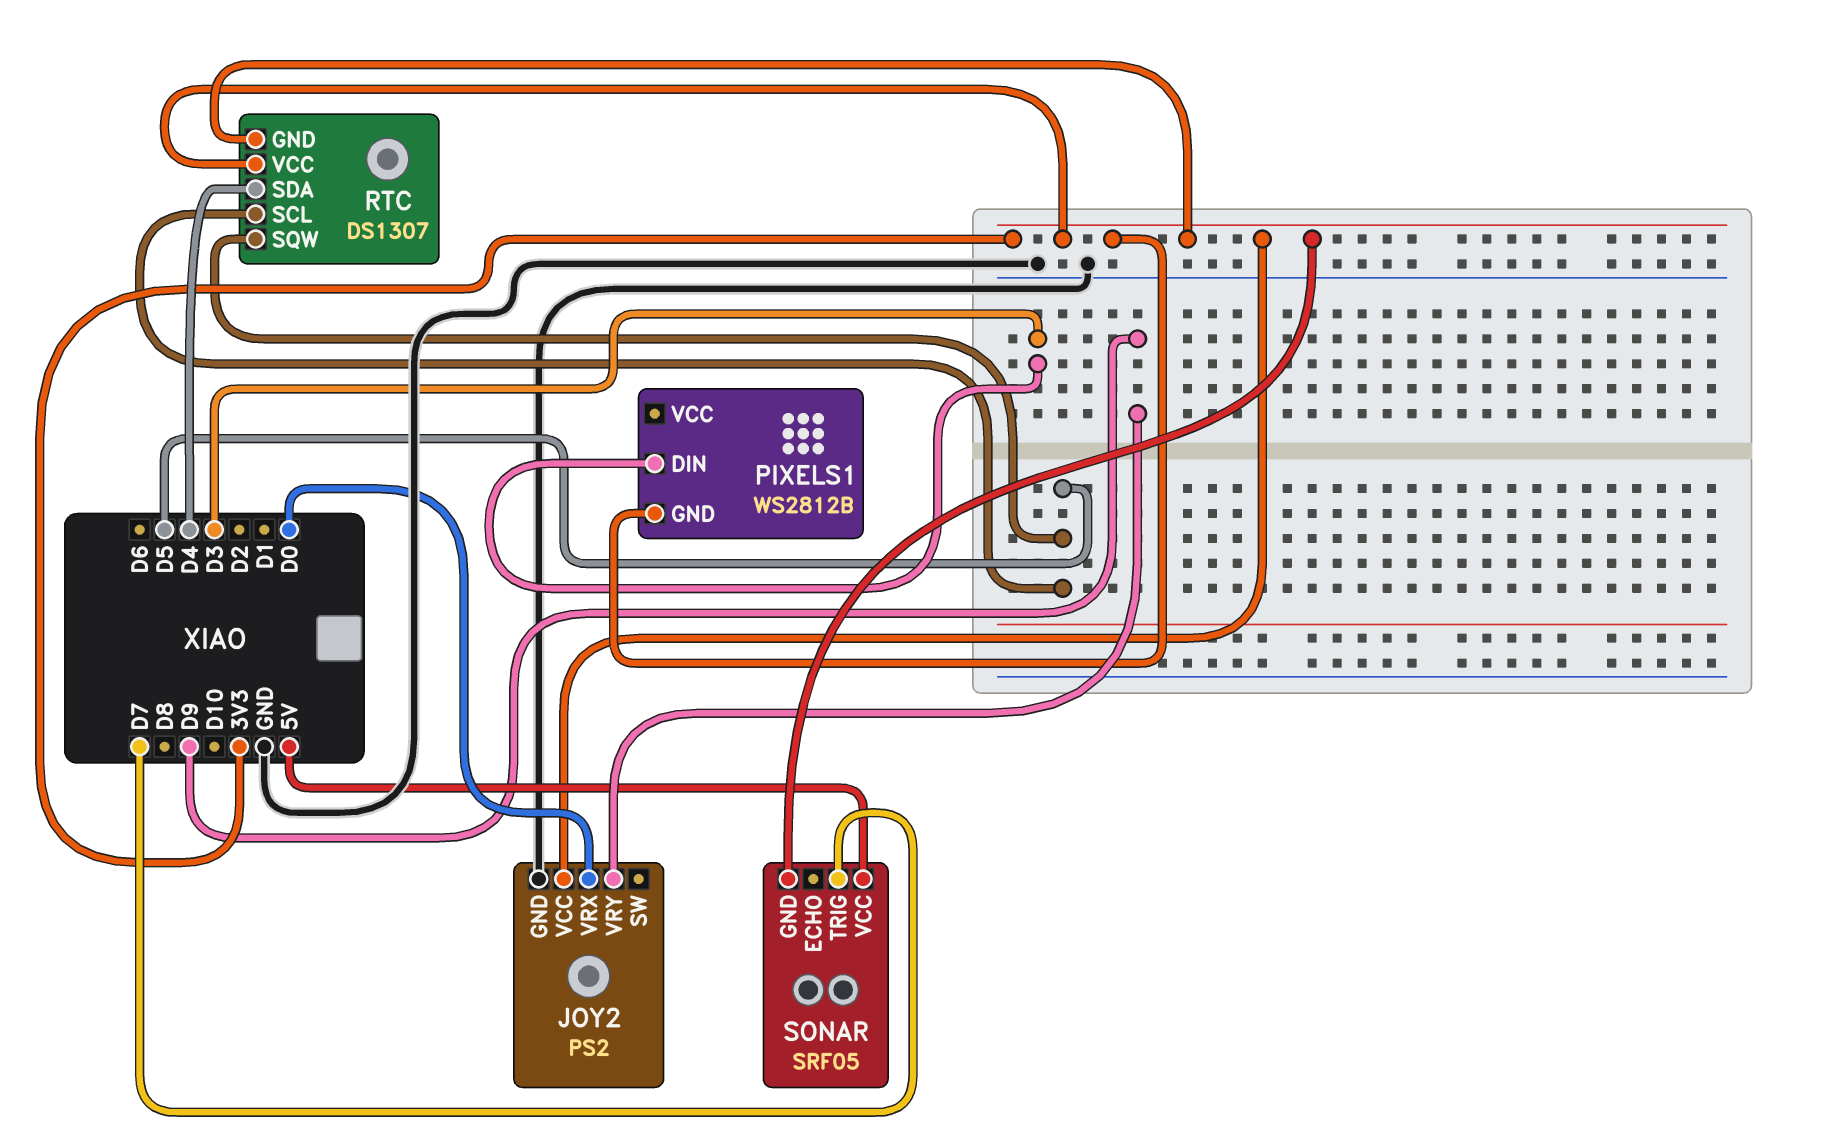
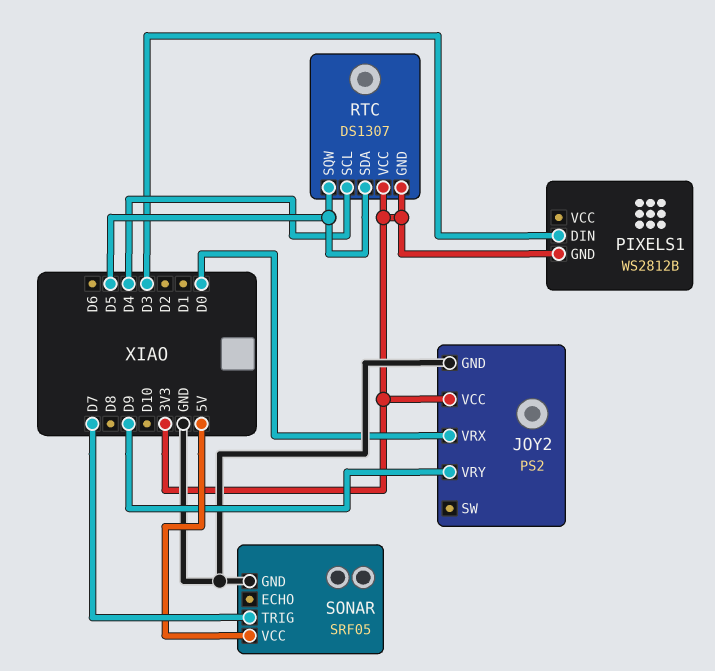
RTC pin SCL: D5 -> D4
RTC pin SDA: D4 -> D5
SONAR pin GND: 3V3 -> GND

